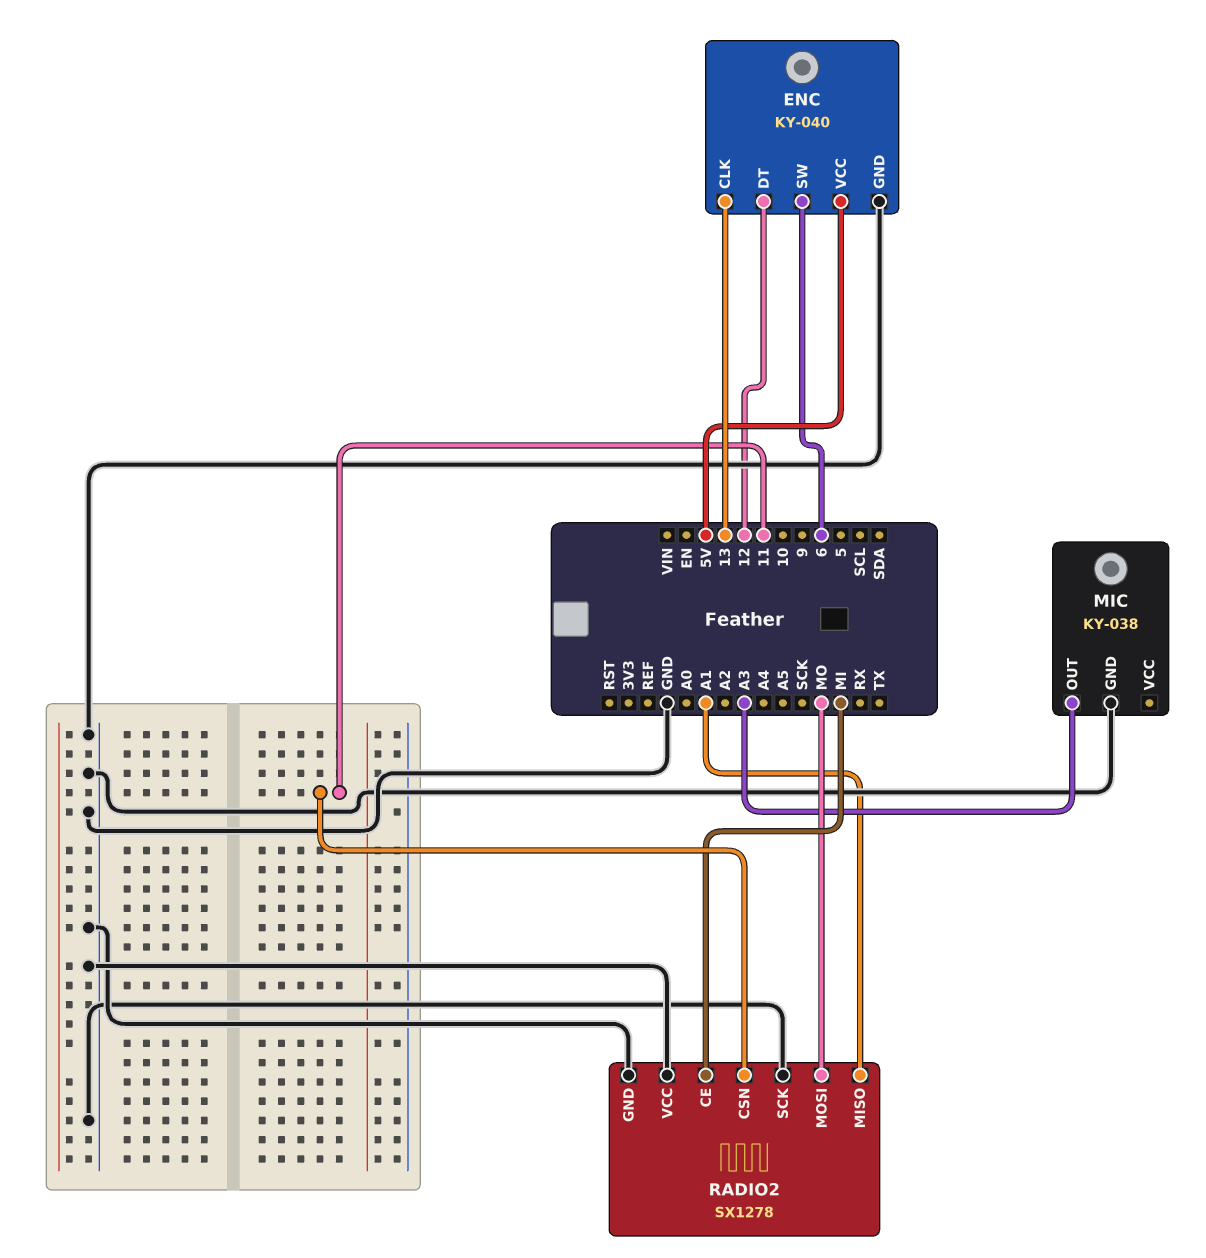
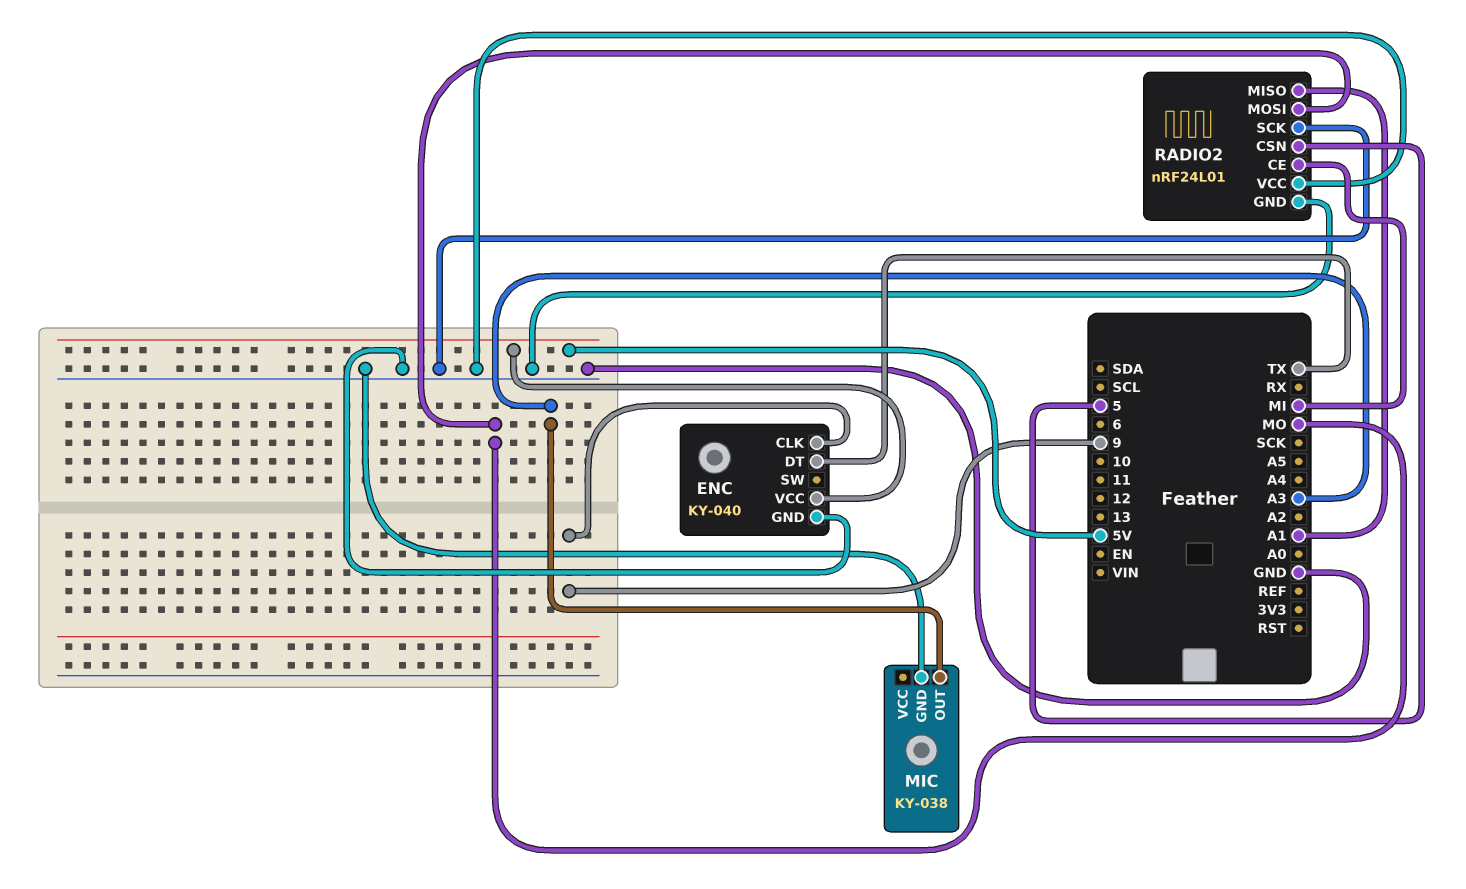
ENC pin CLK: 13 -> 9
ENC pin DT: 12 -> TX
ENC pin SW: 6 -> none
RADIO2: SX1278 -> nRF24L01
RADIO2 pin CSN: 11 -> 5

